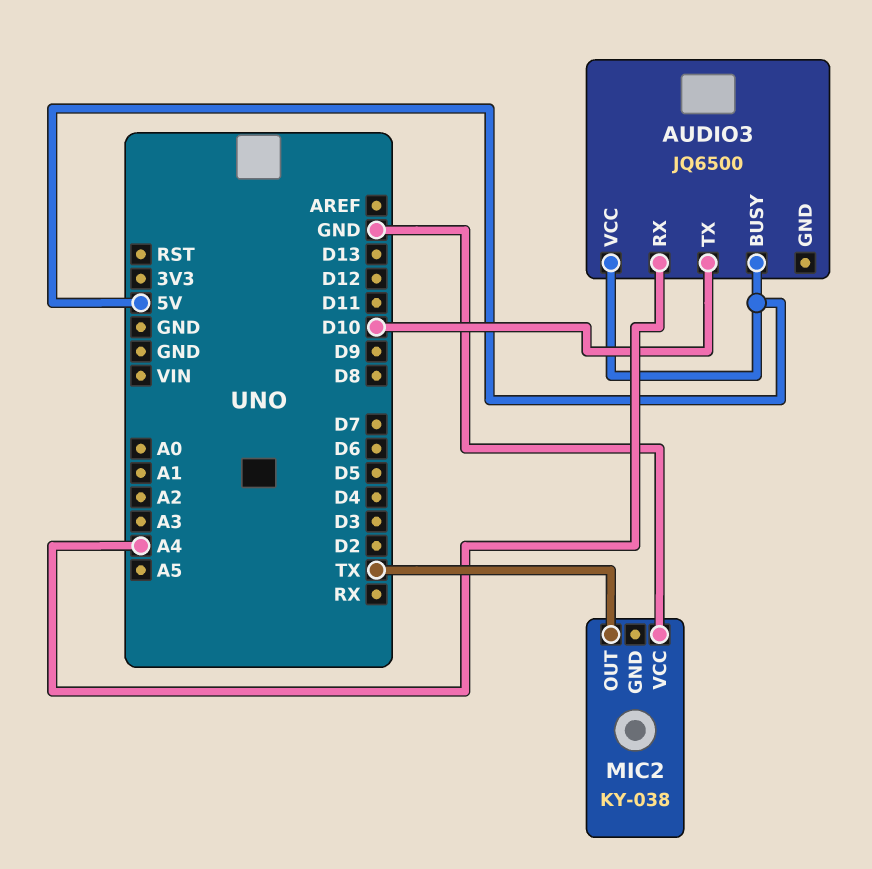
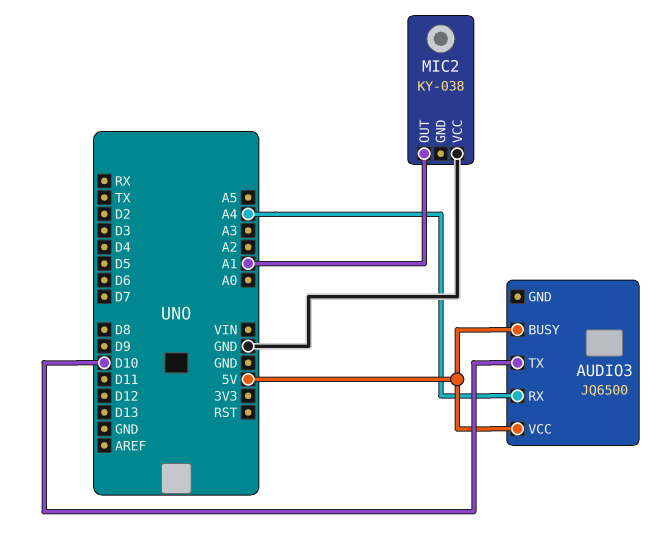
MIC2 pin OUT: TX -> A1

